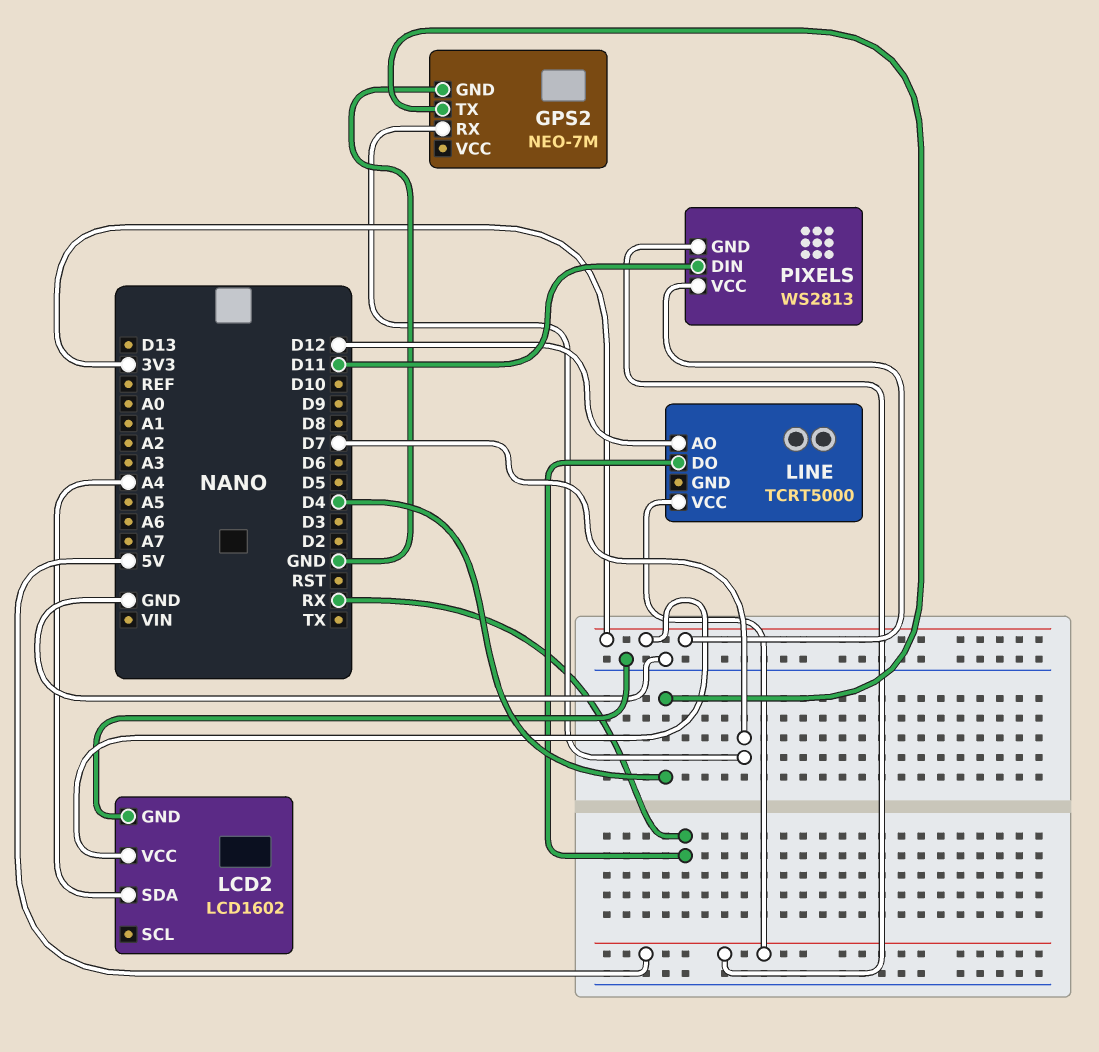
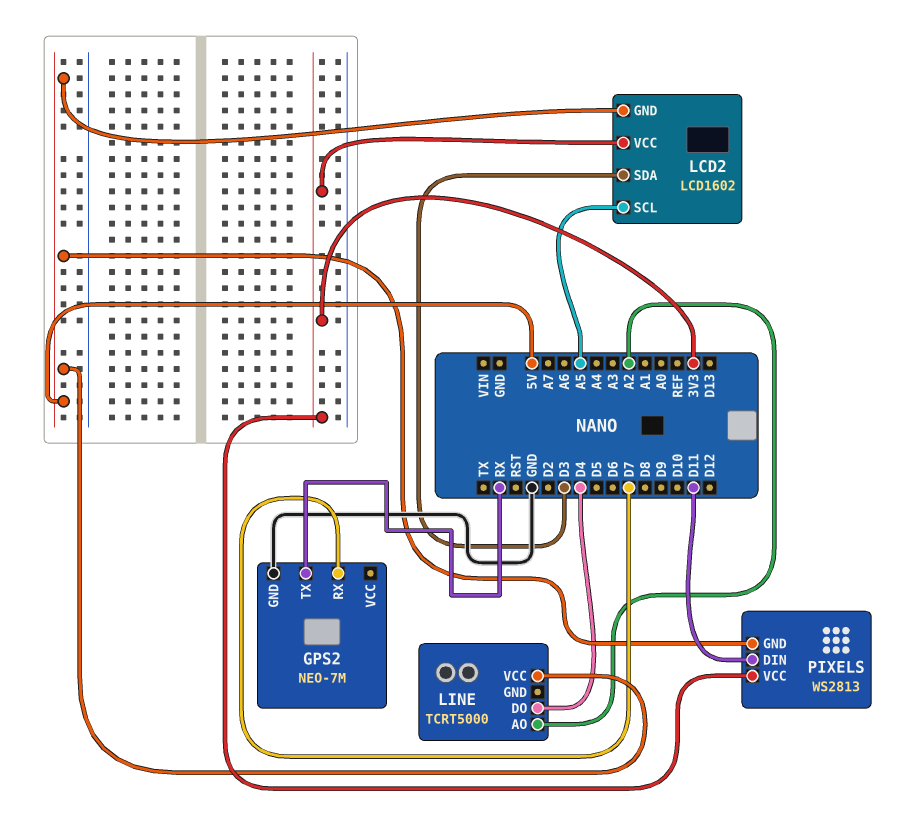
GPS2 pin TX: D4 -> RX
LCD2 pin GND: GND -> 5V
LCD2 pin SCL: none -> A5
LCD2 pin SDA: A4 -> D3
LINE pin AO: D12 -> A2
LINE pin DO: RX -> D4

